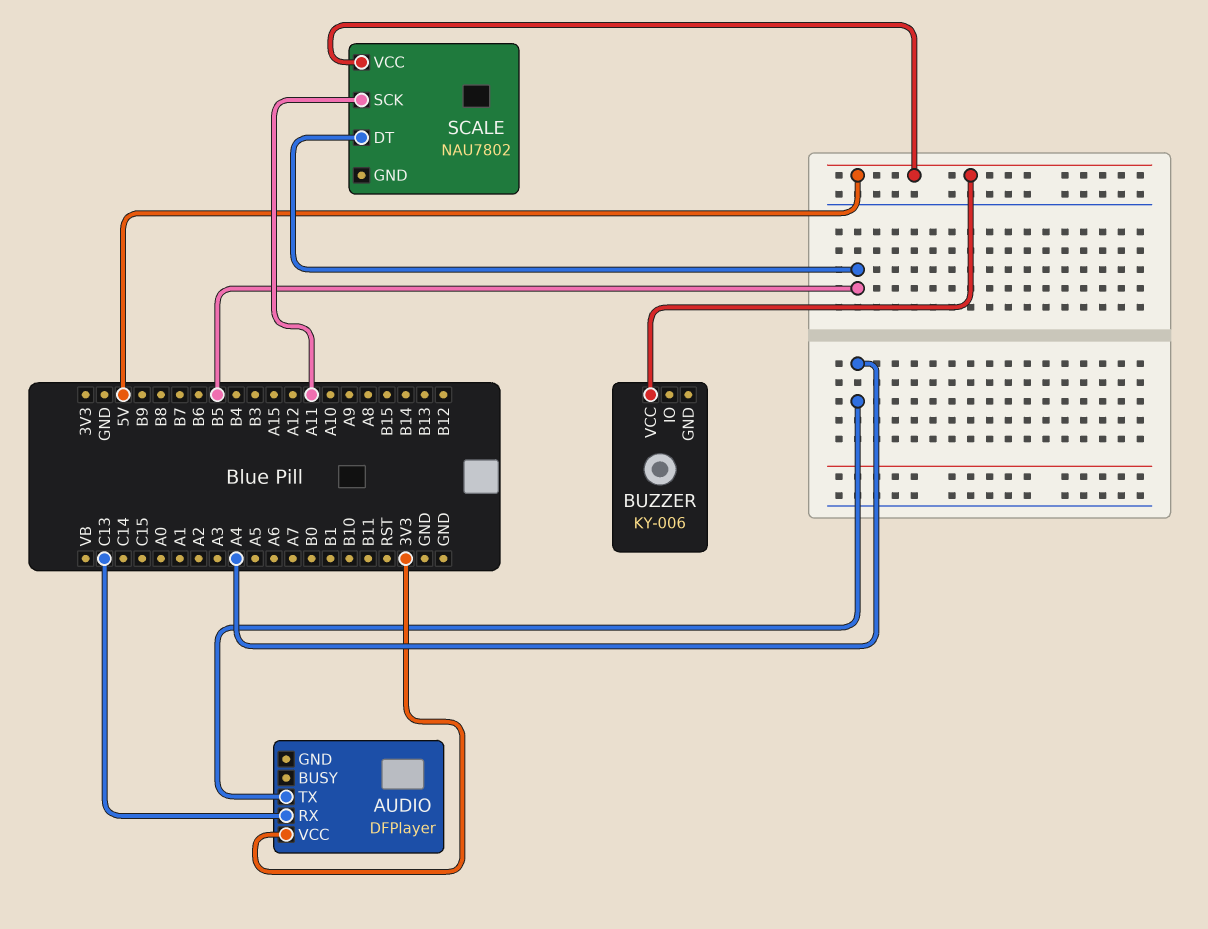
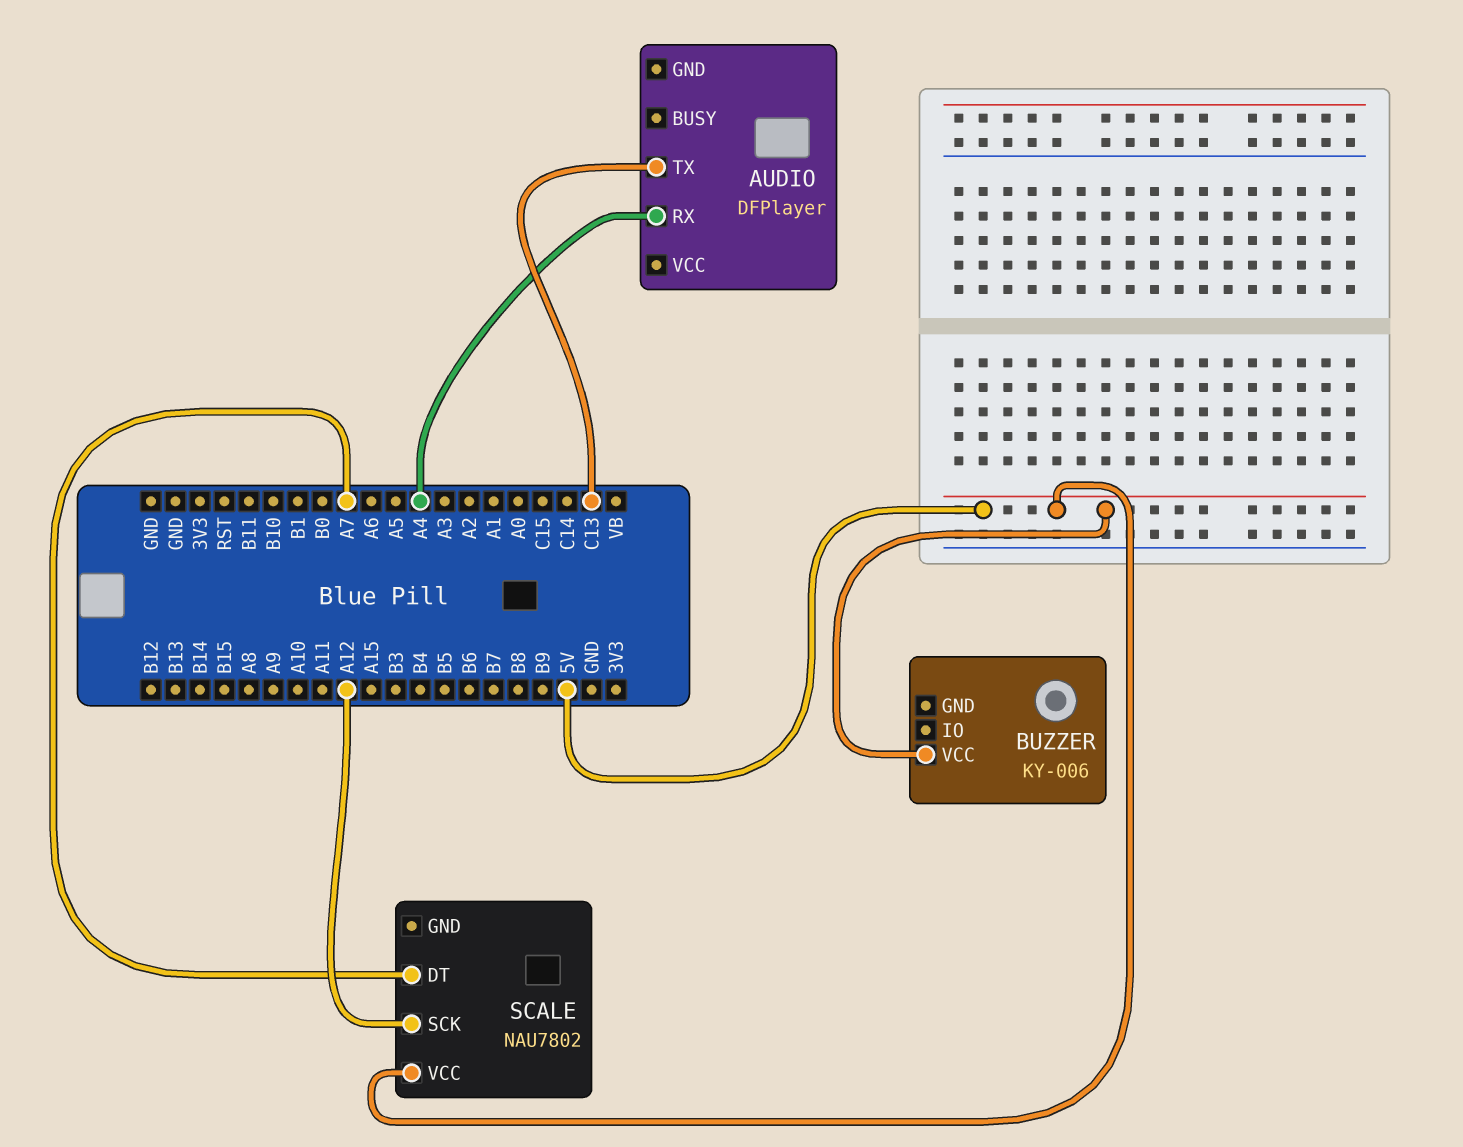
AUDIO pin RX: C13 -> A4
AUDIO pin TX: A4 -> C13
AUDIO pin VCC: 3V3 -> none
SCALE pin DT: B5 -> A7
SCALE pin SCK: A11 -> A12

